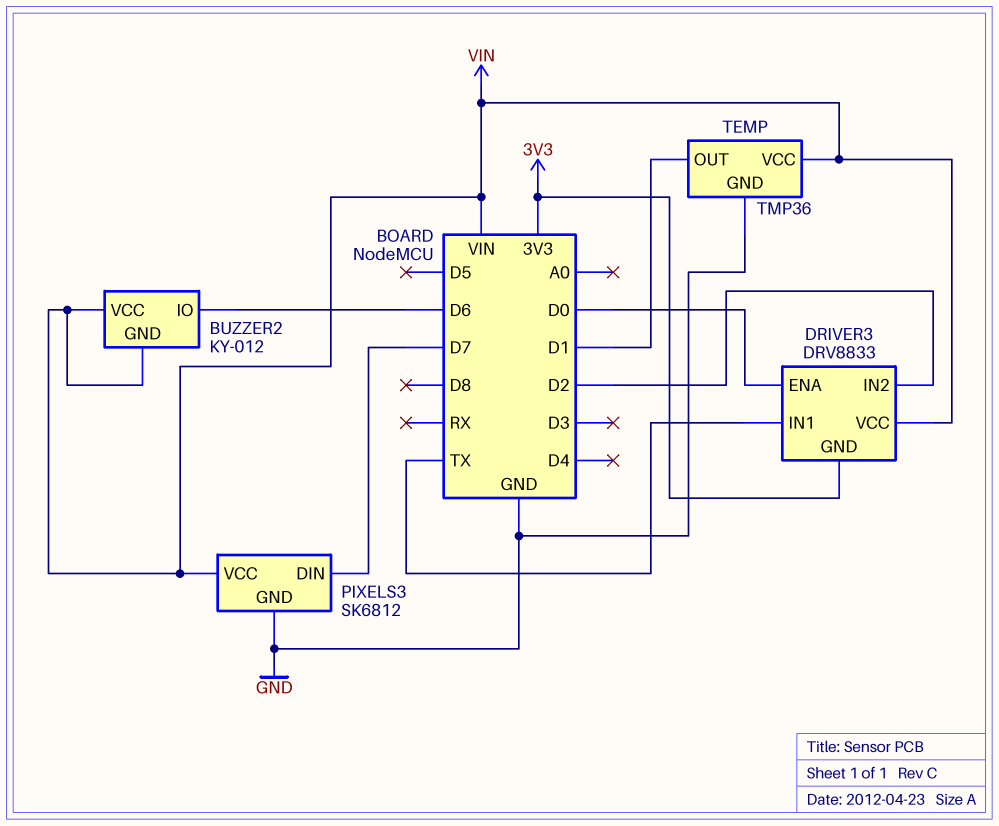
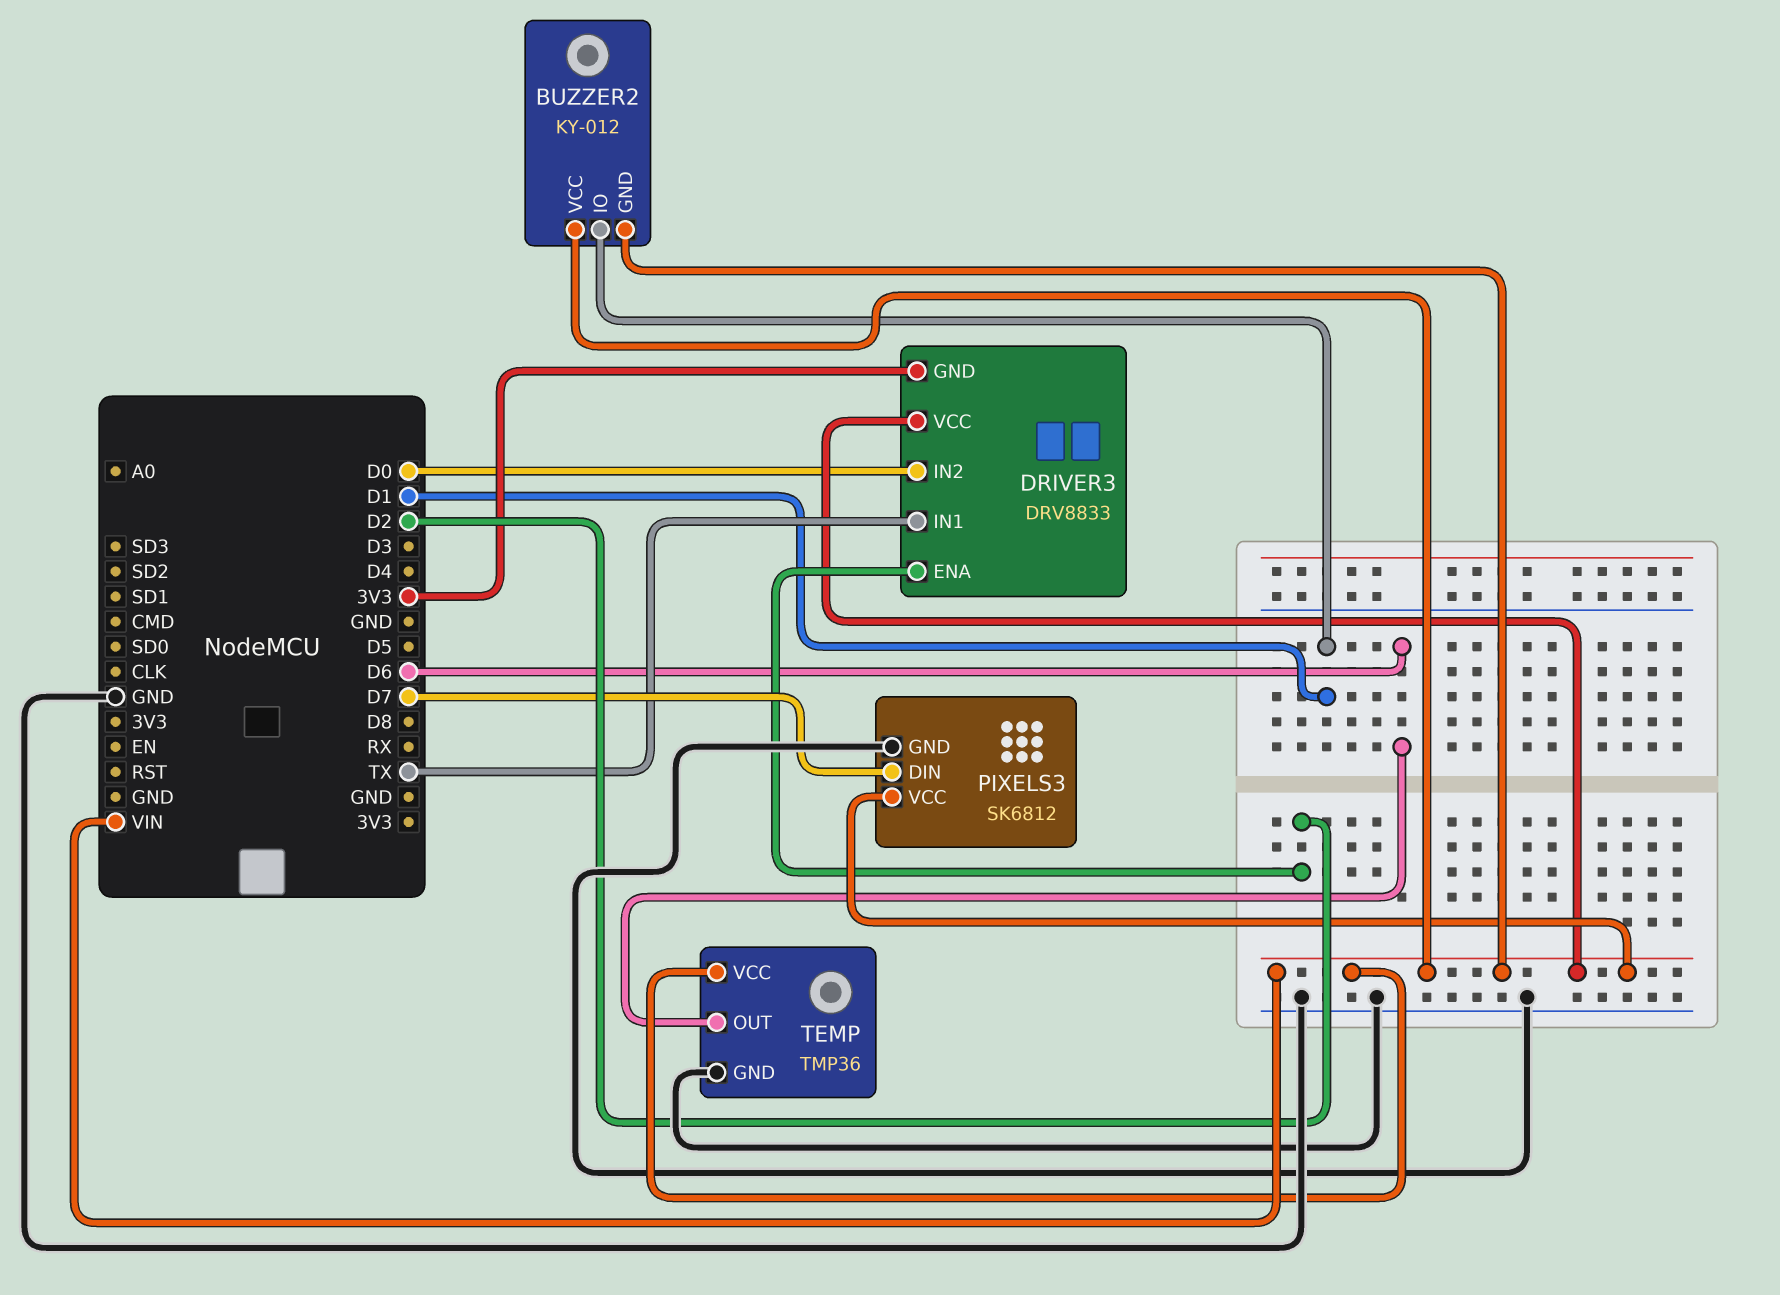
BUZZER2 pin IO: D6 -> D1
DRIVER3 pin ENA: D0 -> D2
DRIVER3 pin IN2: D2 -> D0
TEMP pin OUT: D1 -> D6

